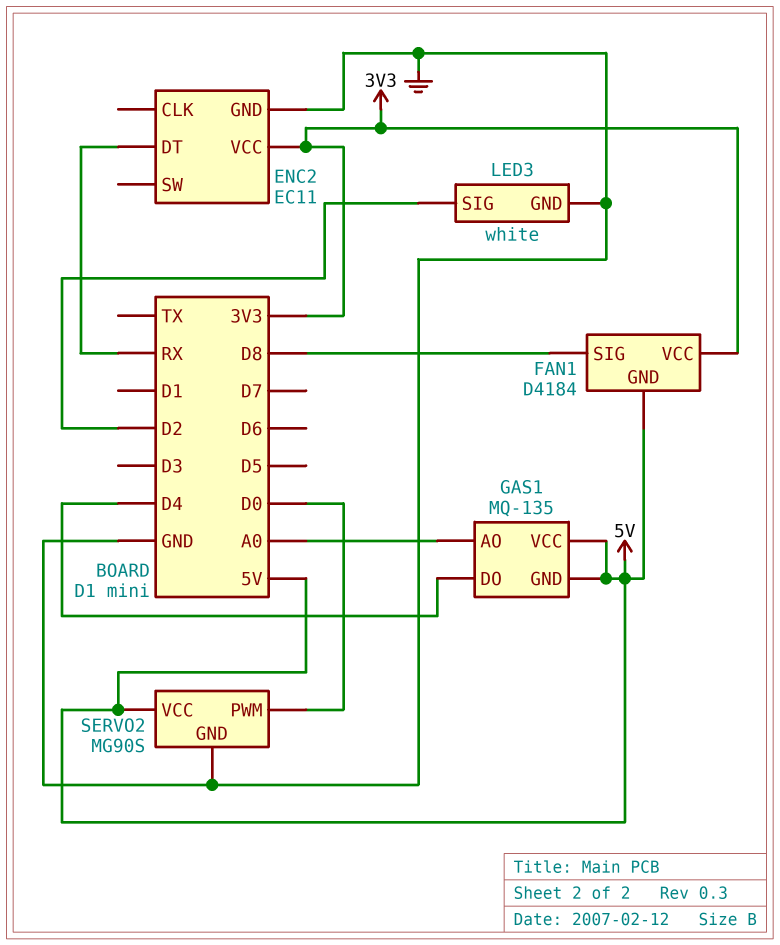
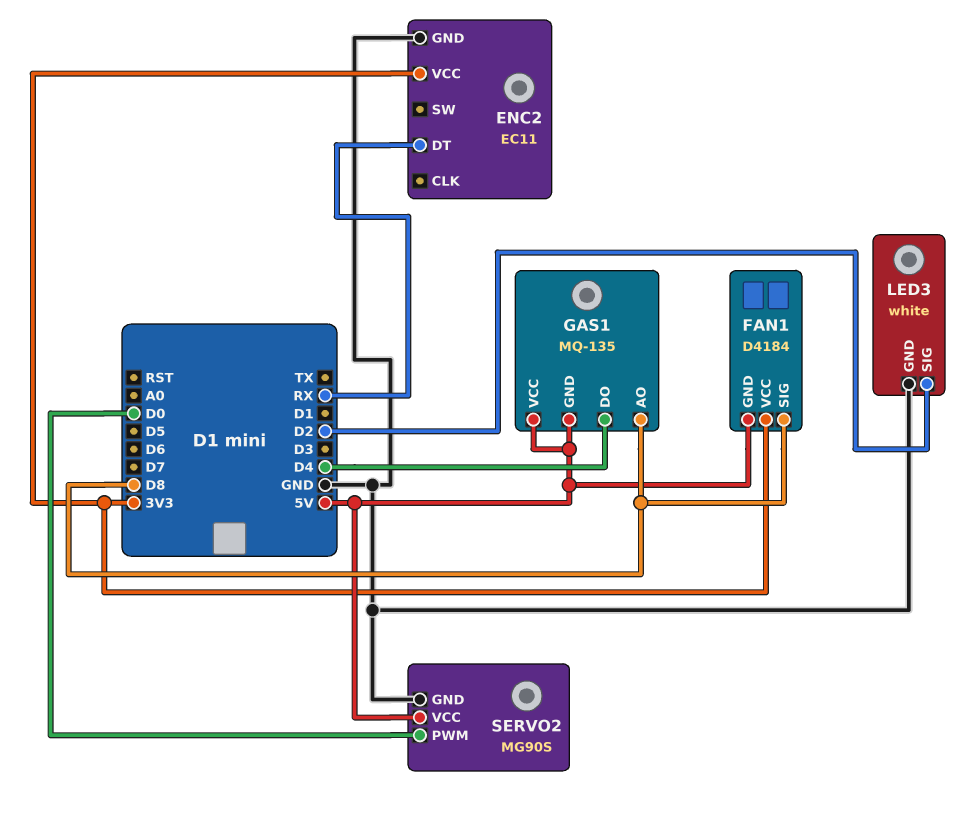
GAS1 pin AO: A0 -> D8

